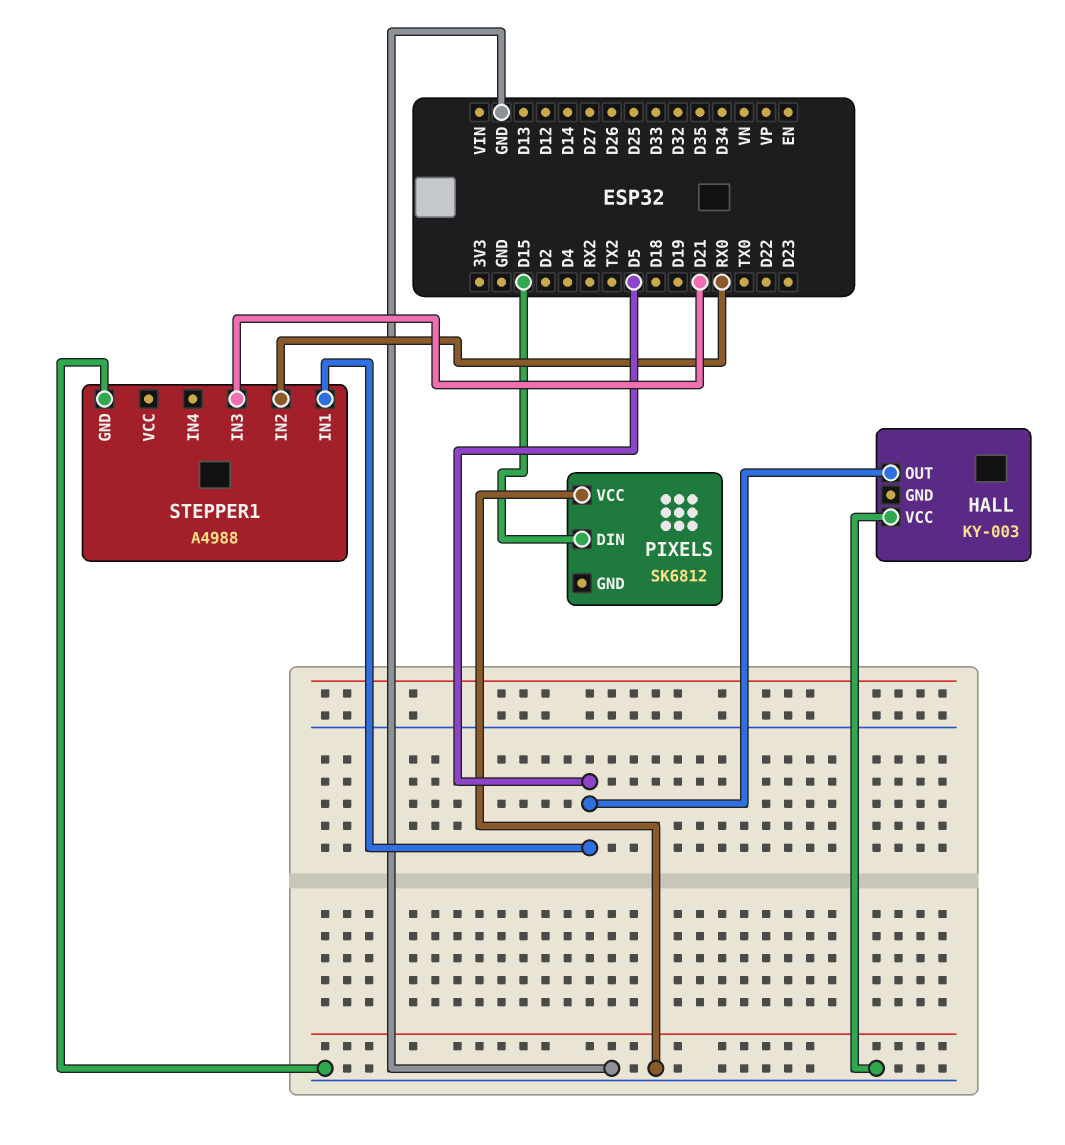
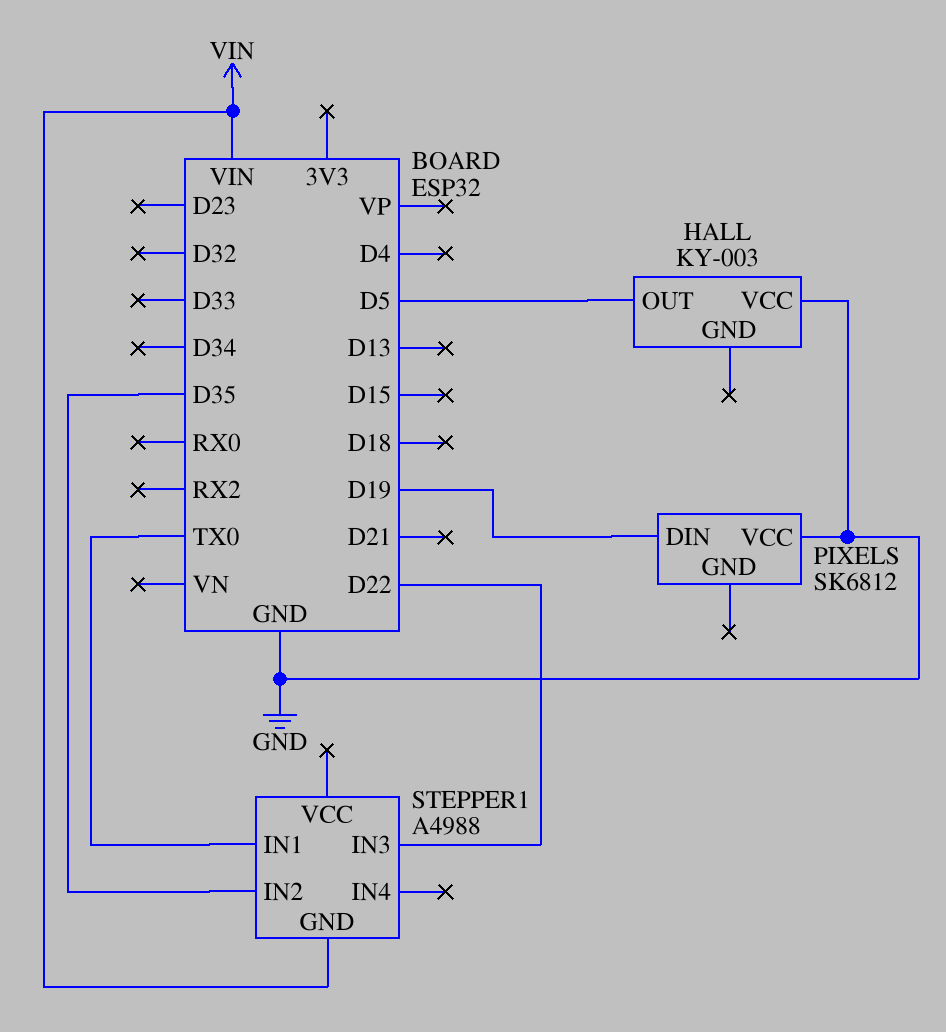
PIXELS pin DIN: D15 -> D19
STEPPER1 pin GND: GND -> VIN
STEPPER1 pin IN1: D5 -> TX0
STEPPER1 pin IN2: RX0 -> D35
STEPPER1 pin IN3: D21 -> D22

